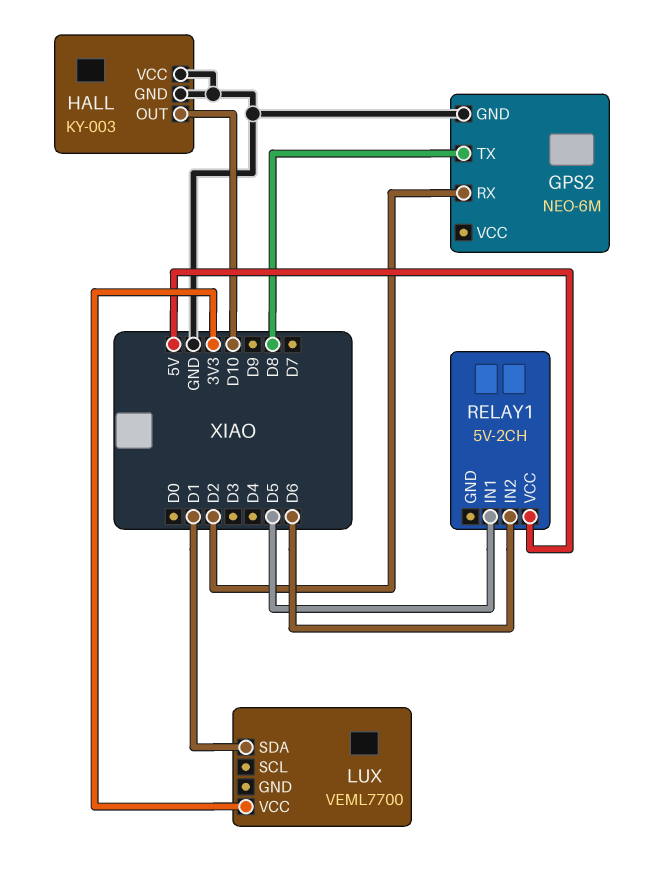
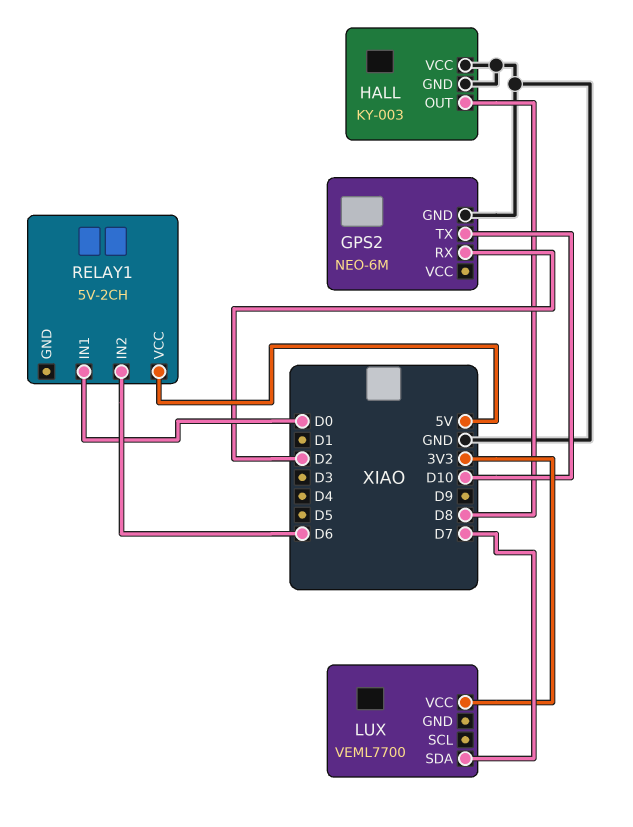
GPS2 pin TX: D8 -> D10
HALL pin OUT: D10 -> D8
LUX pin SDA: D1 -> D7
RELAY1 pin IN1: D5 -> D0

